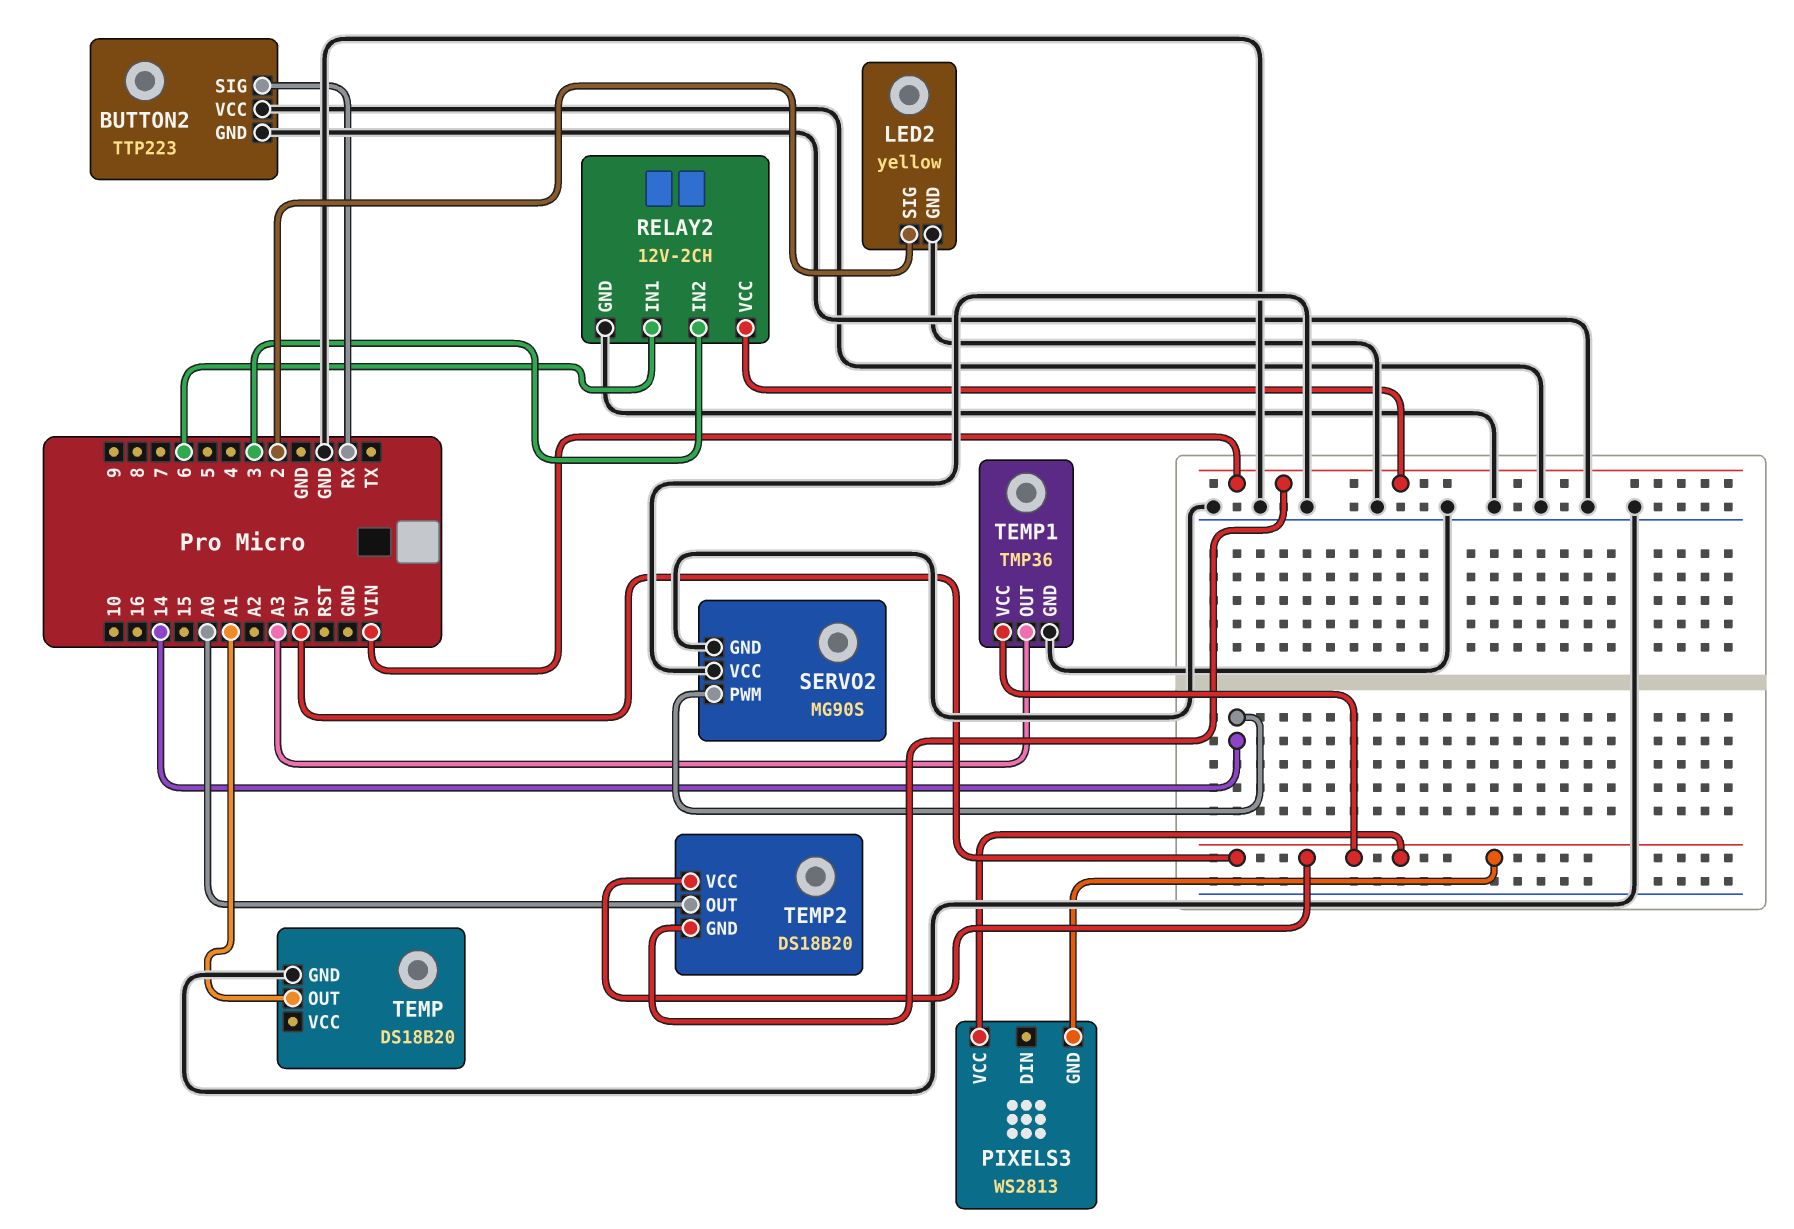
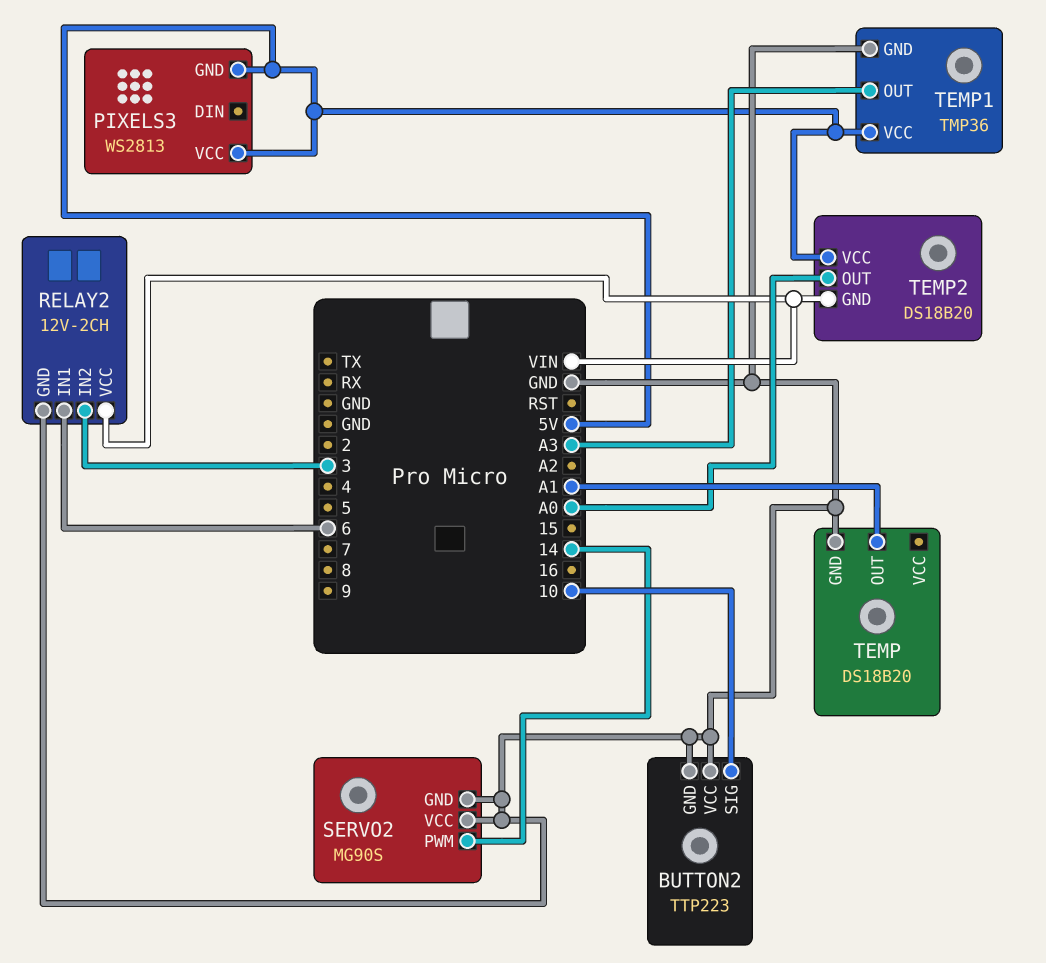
BUTTON2 pin SIG: RX -> 10
LED2: yellow -> none
LED2 pin GND: GND -> none
LED2 pin SIG: 2 -> none

